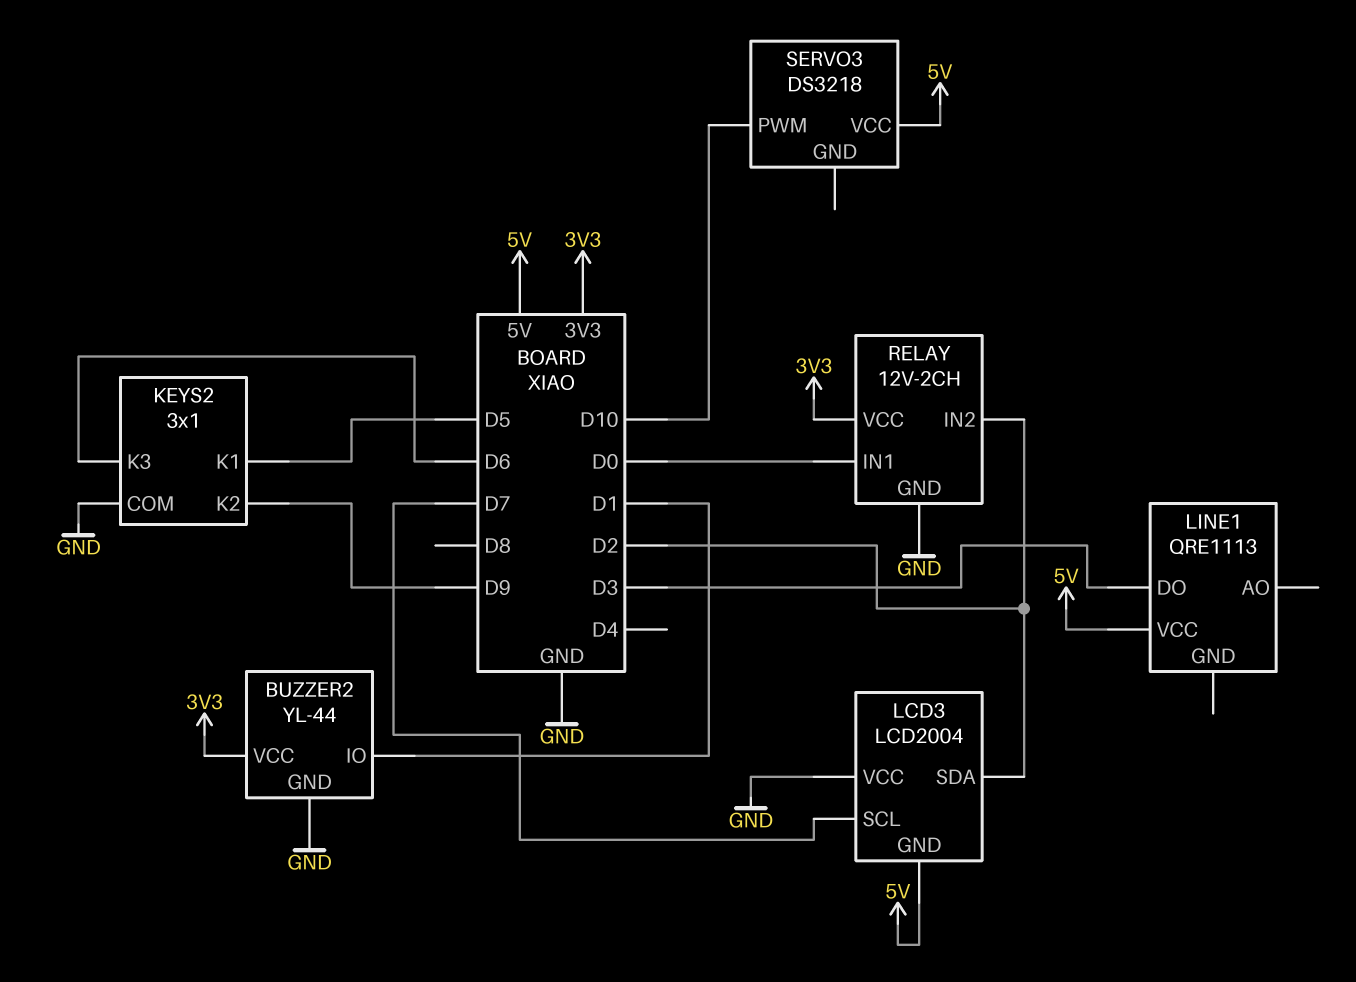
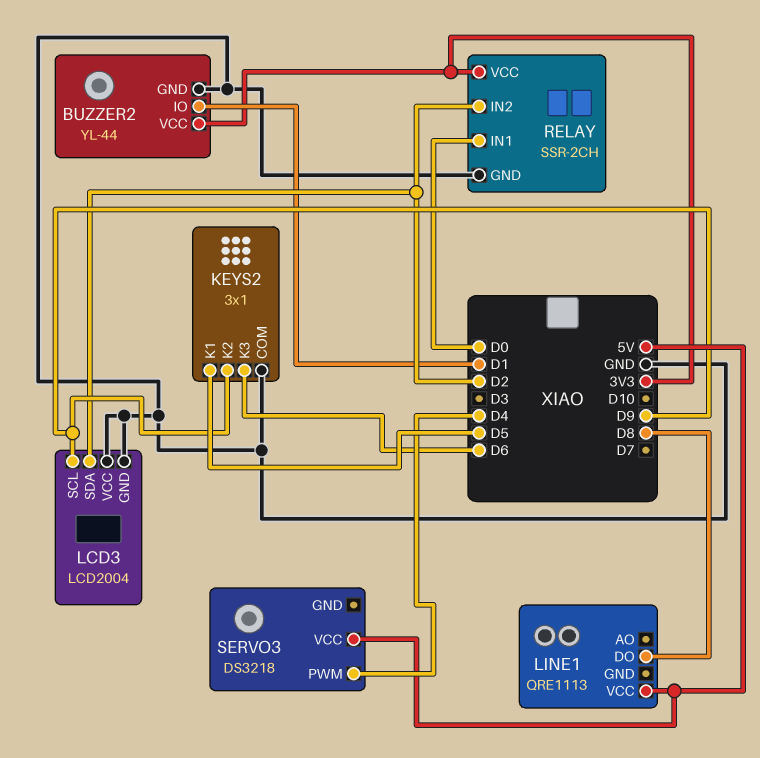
LCD3 pin GND: 5V -> GND
LCD3 pin SCL: D7 -> D9
LINE1 pin DO: D3 -> D8
RELAY: 12V-2CH -> SSR-2CH
SERVO3 pin PWM: D10 -> D4

